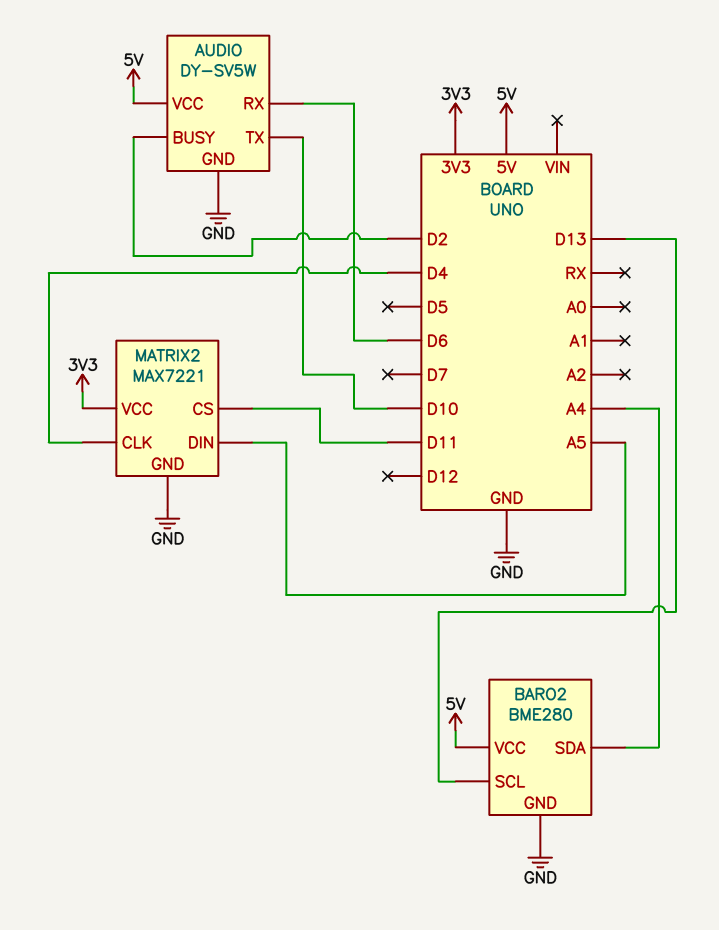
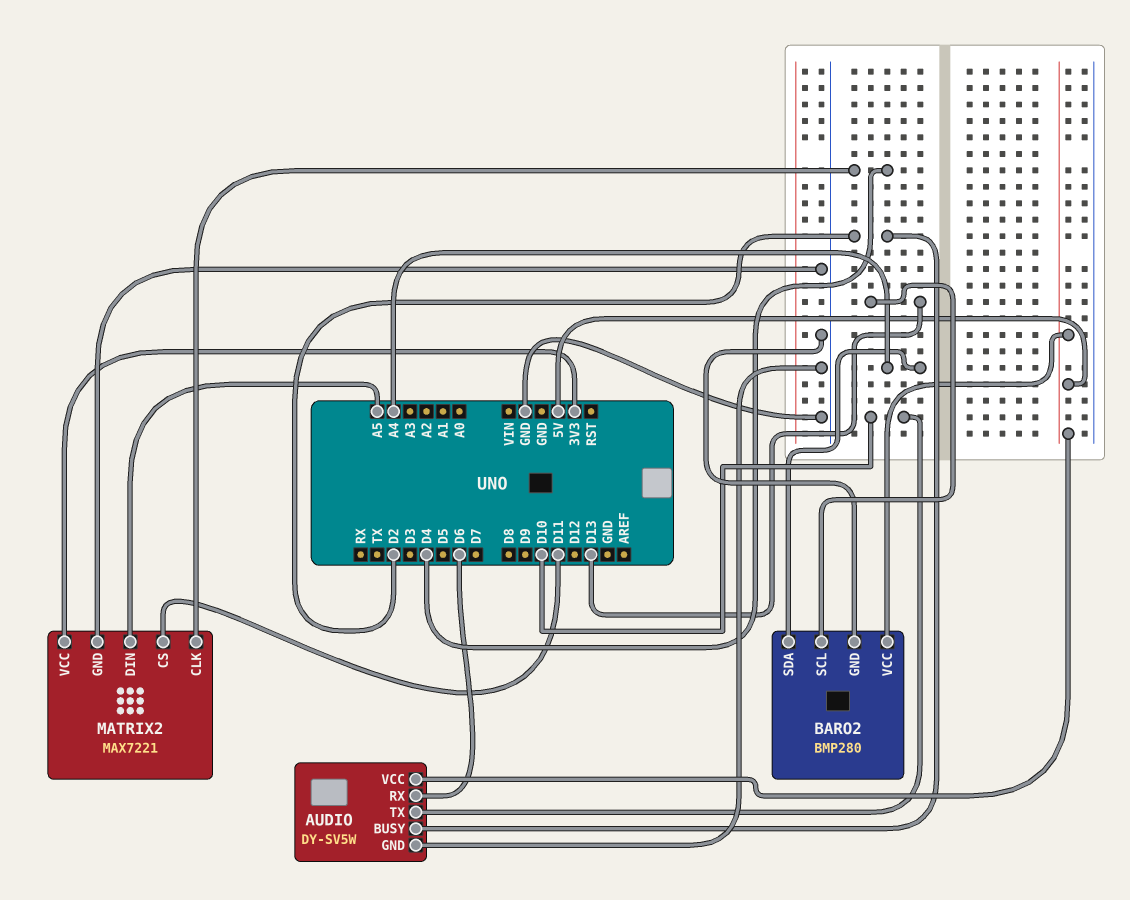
BARO2: BME280 -> BMP280

